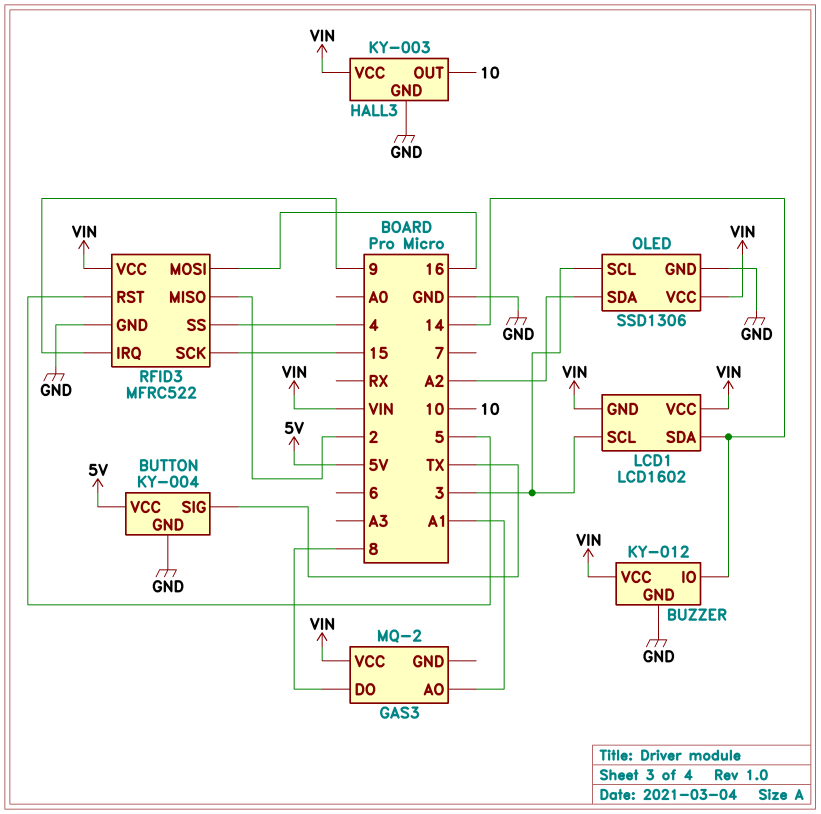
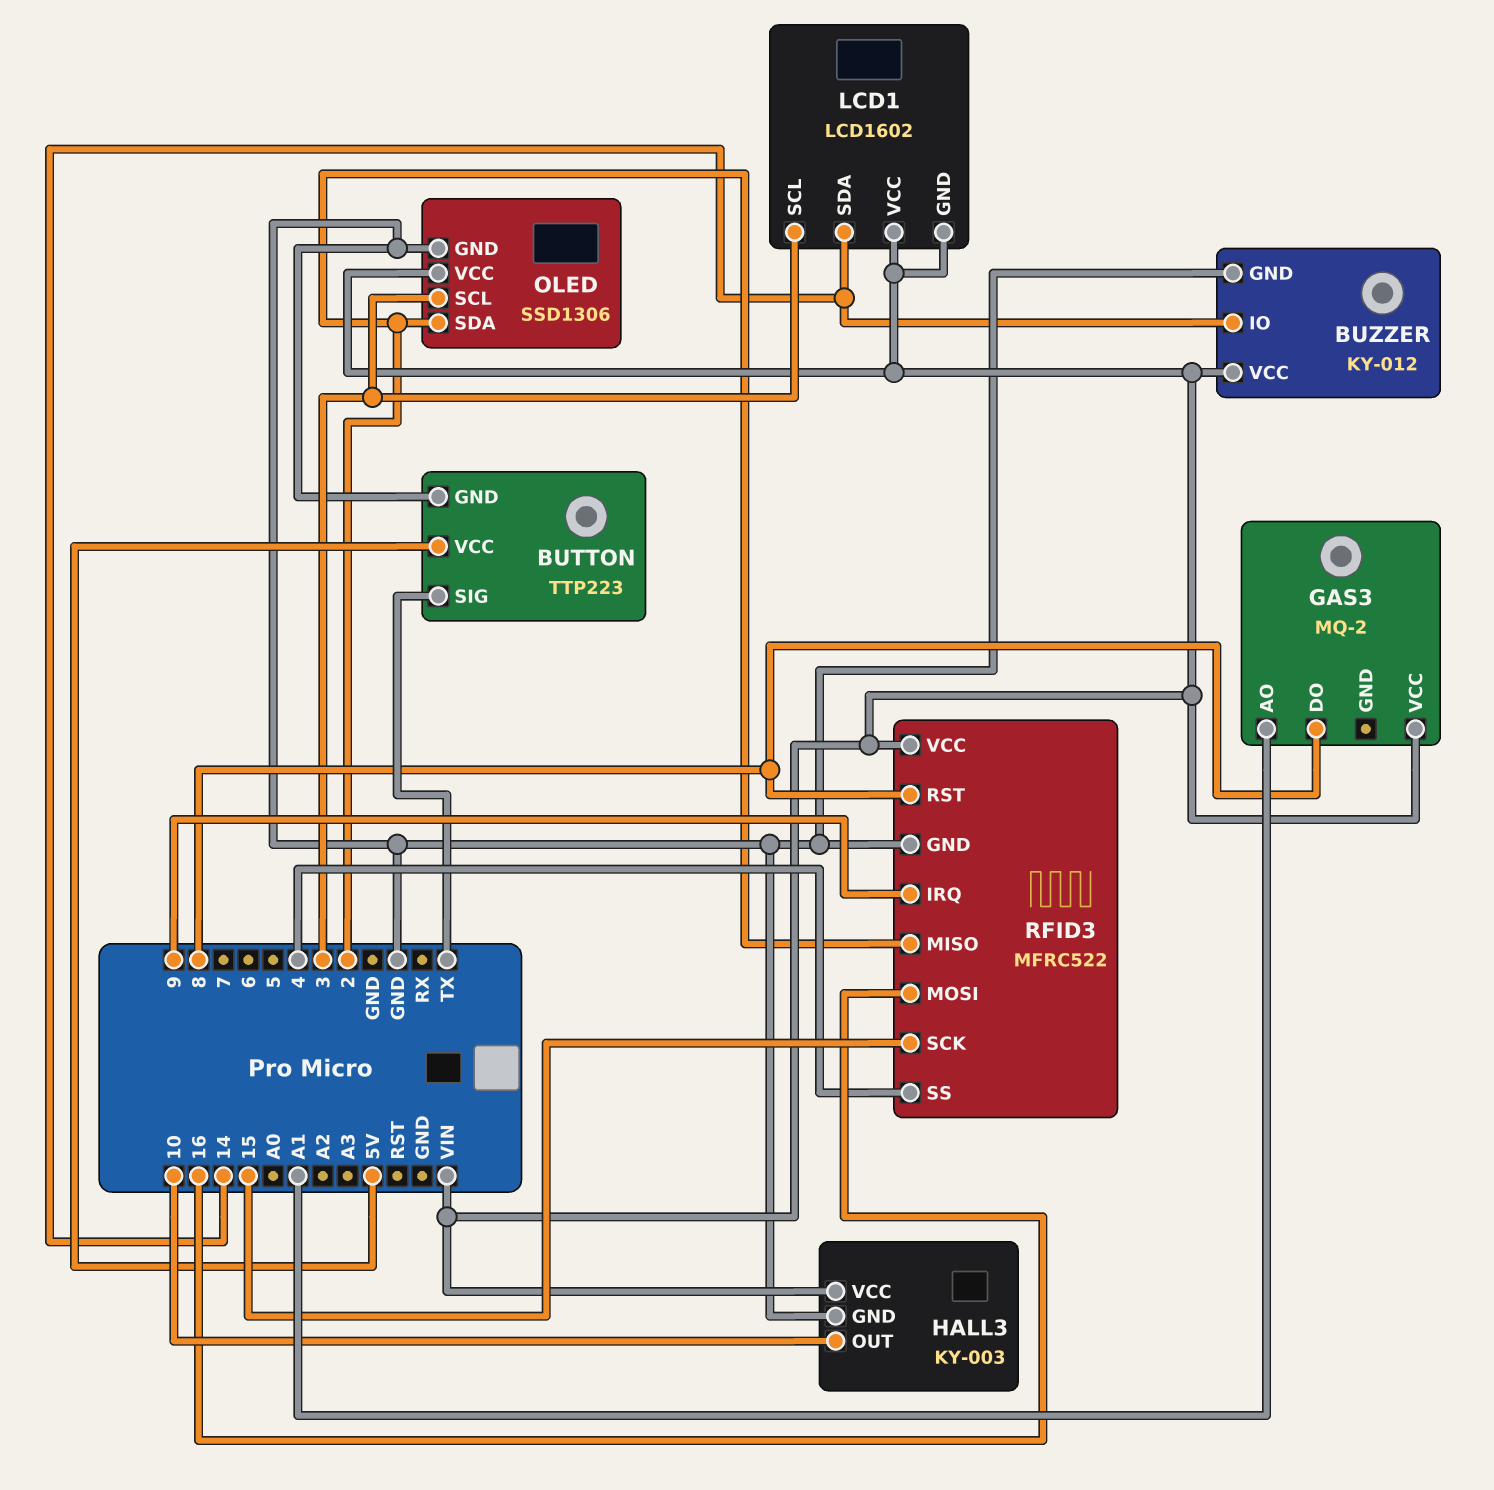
BUTTON: KY-004 -> TTP223
OLED pin SDA: A2 -> 2
RFID3 pin RST: 5 -> 8

